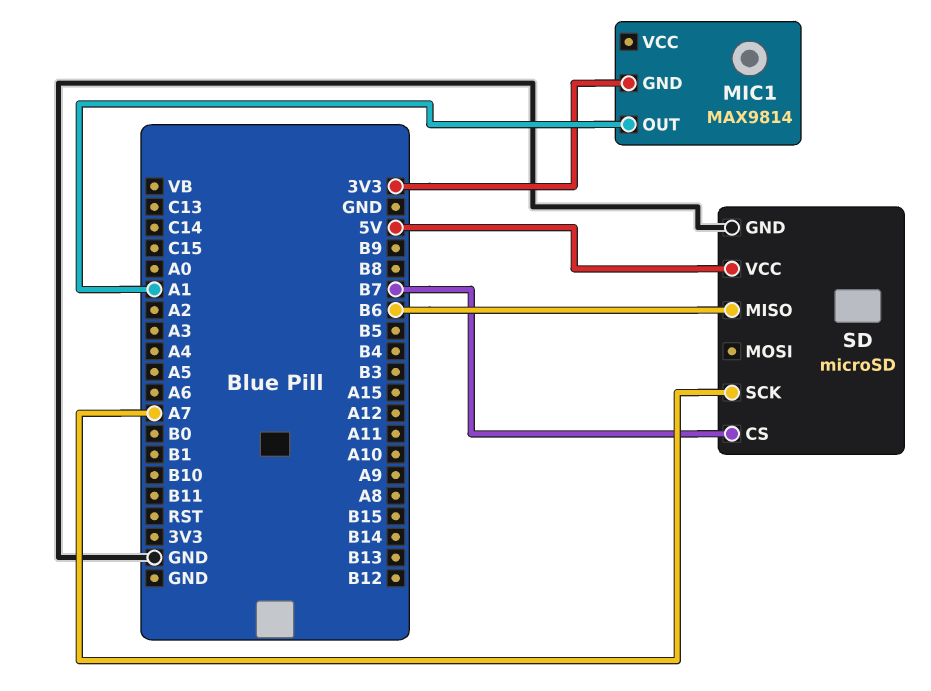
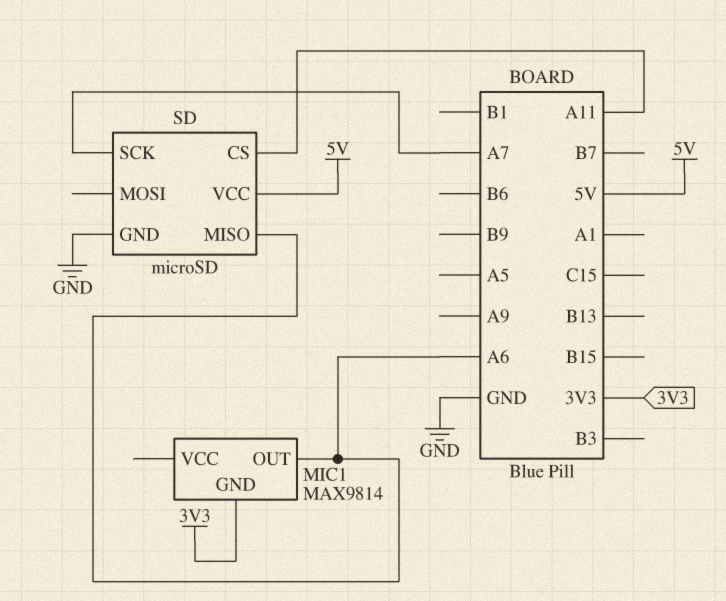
MIC1 pin OUT: A1 -> A6
SD pin CS: B7 -> A11
SD pin MISO: B6 -> A6

